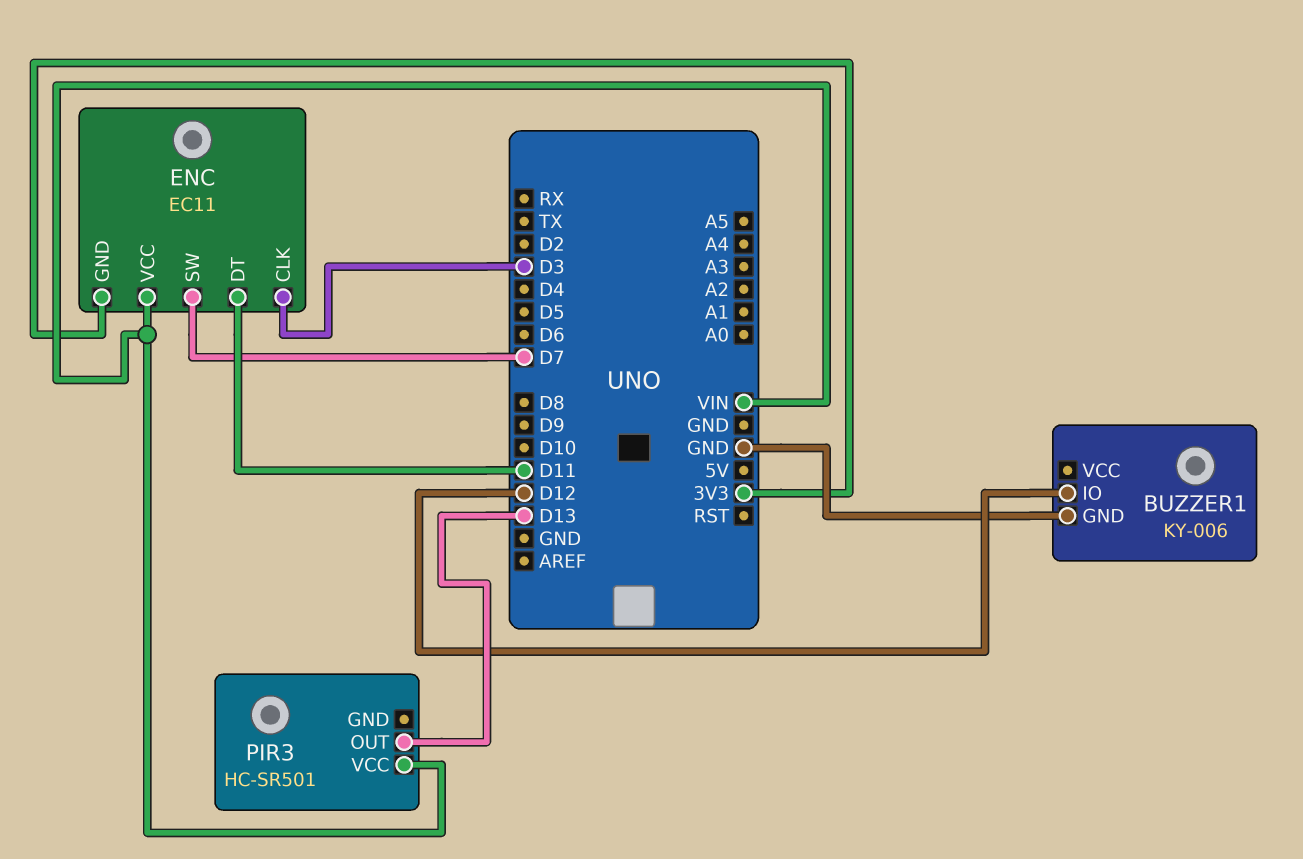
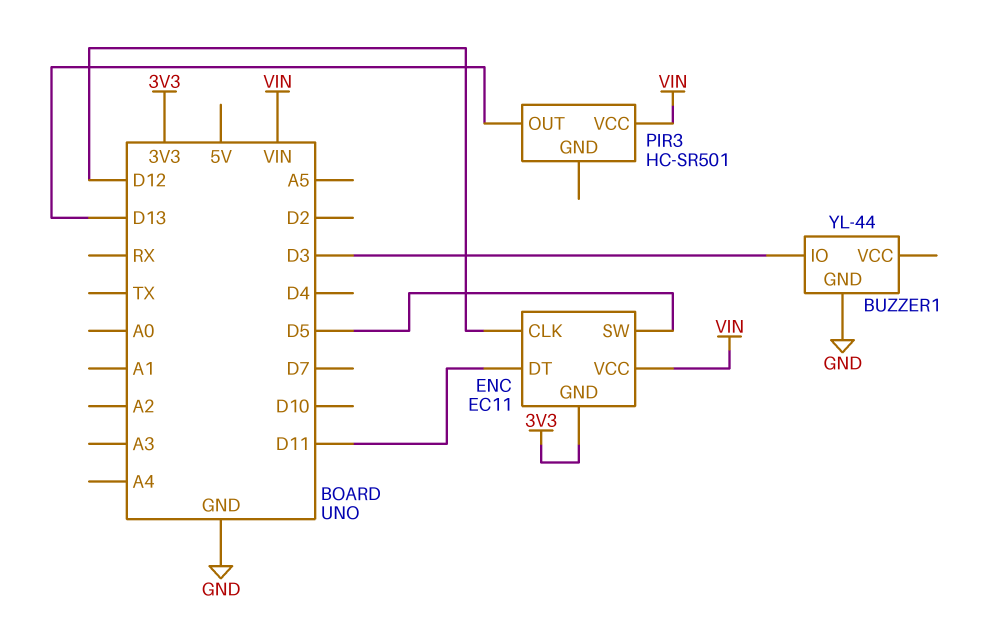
BUZZER1: KY-006 -> YL-44
BUZZER1 pin IO: D12 -> D3
ENC pin CLK: D3 -> D12
ENC pin SW: D7 -> D5

